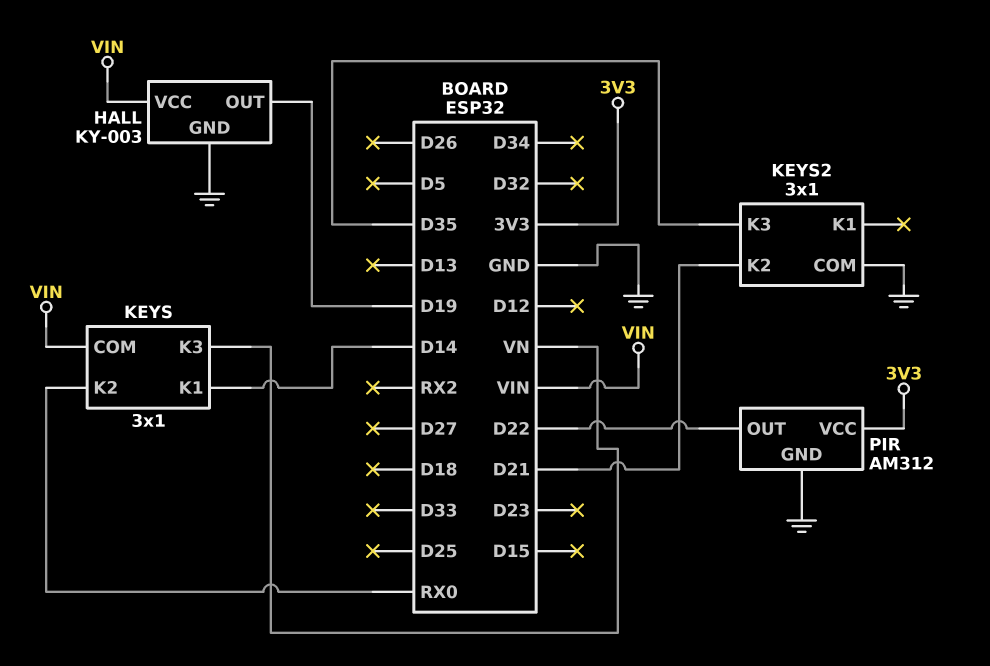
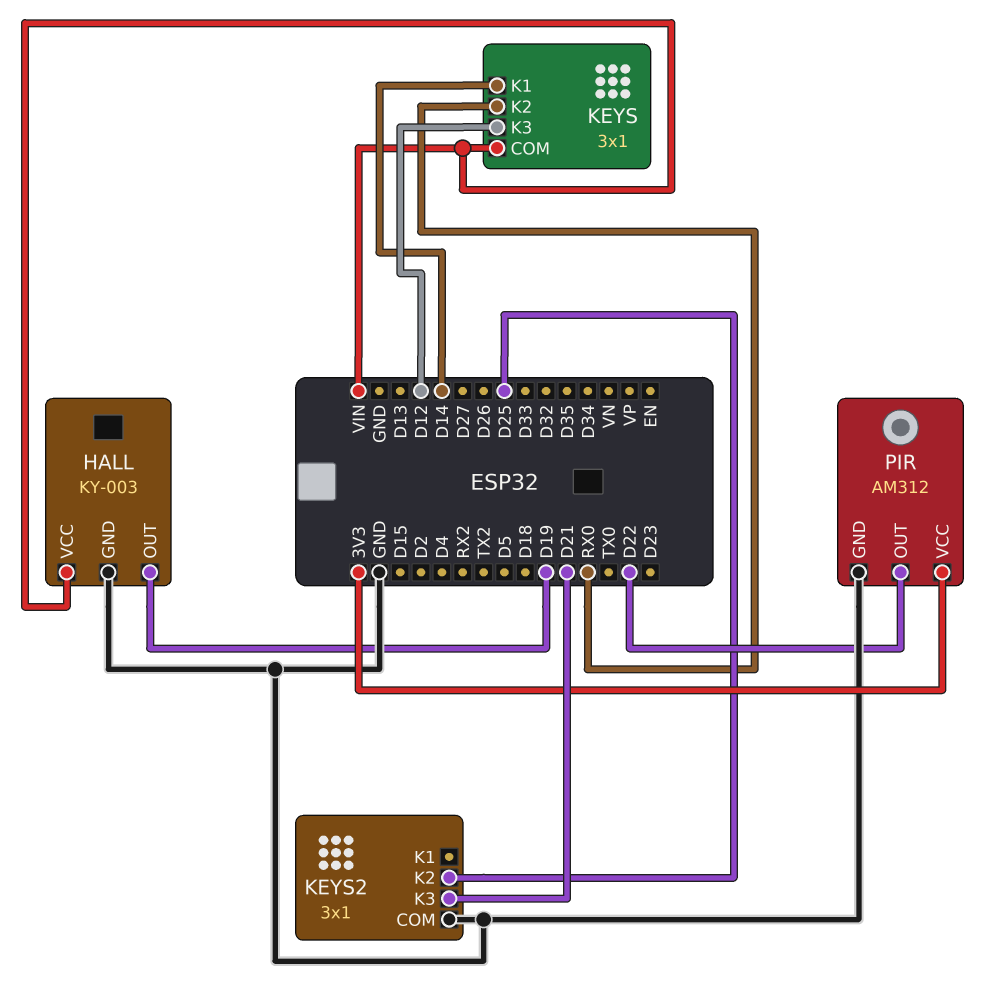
KEYS pin K3: VN -> D12
KEYS2 pin K2: D21 -> D25
KEYS2 pin K3: D35 -> D21

